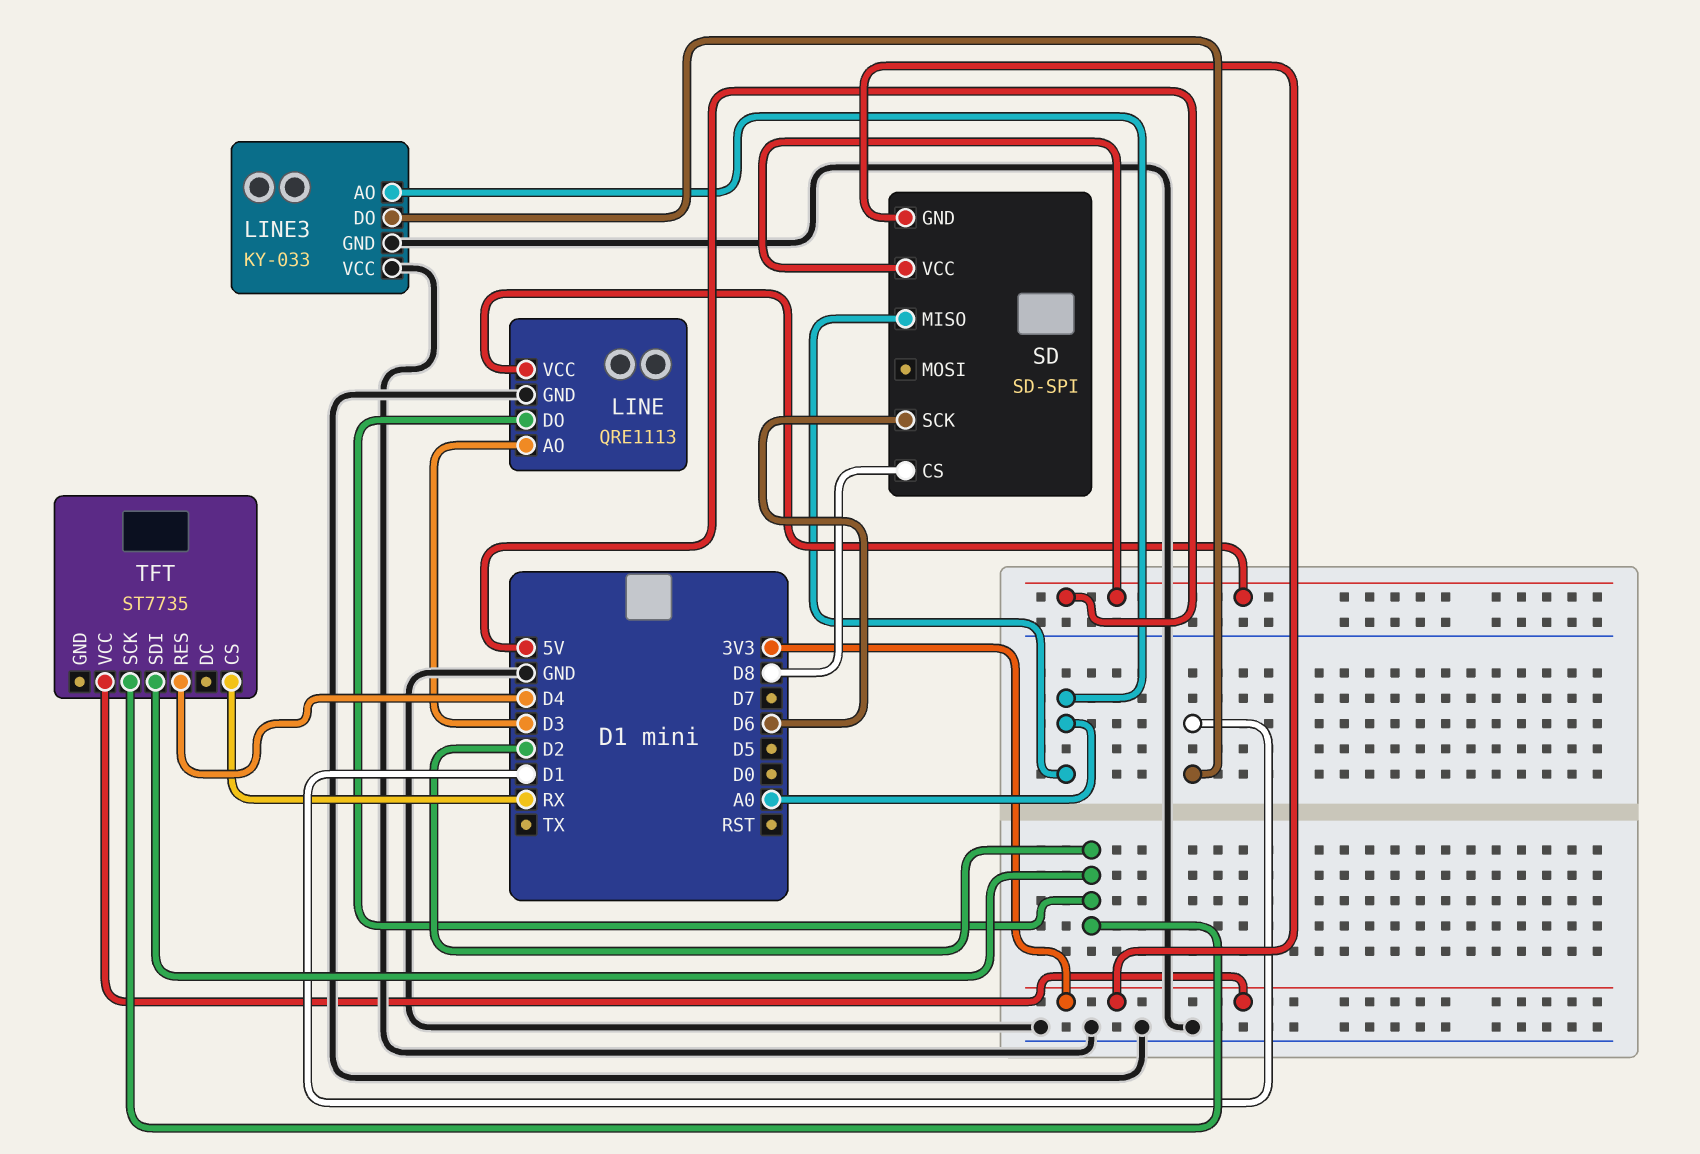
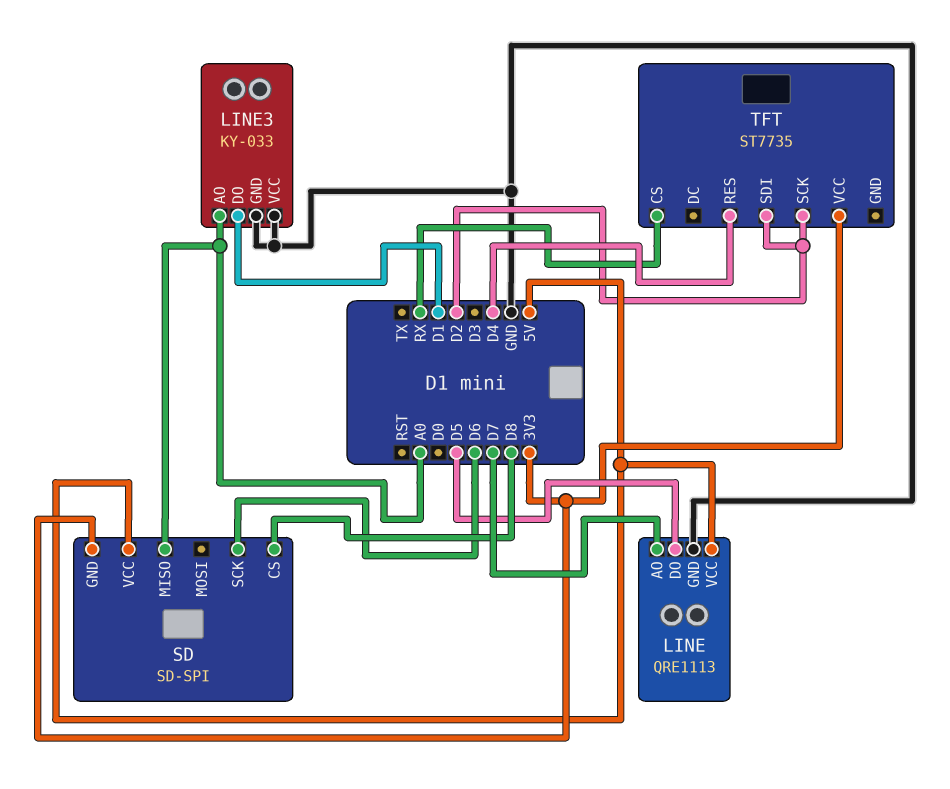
LINE pin AO: D3 -> D7
LINE pin DO: D2 -> D5

